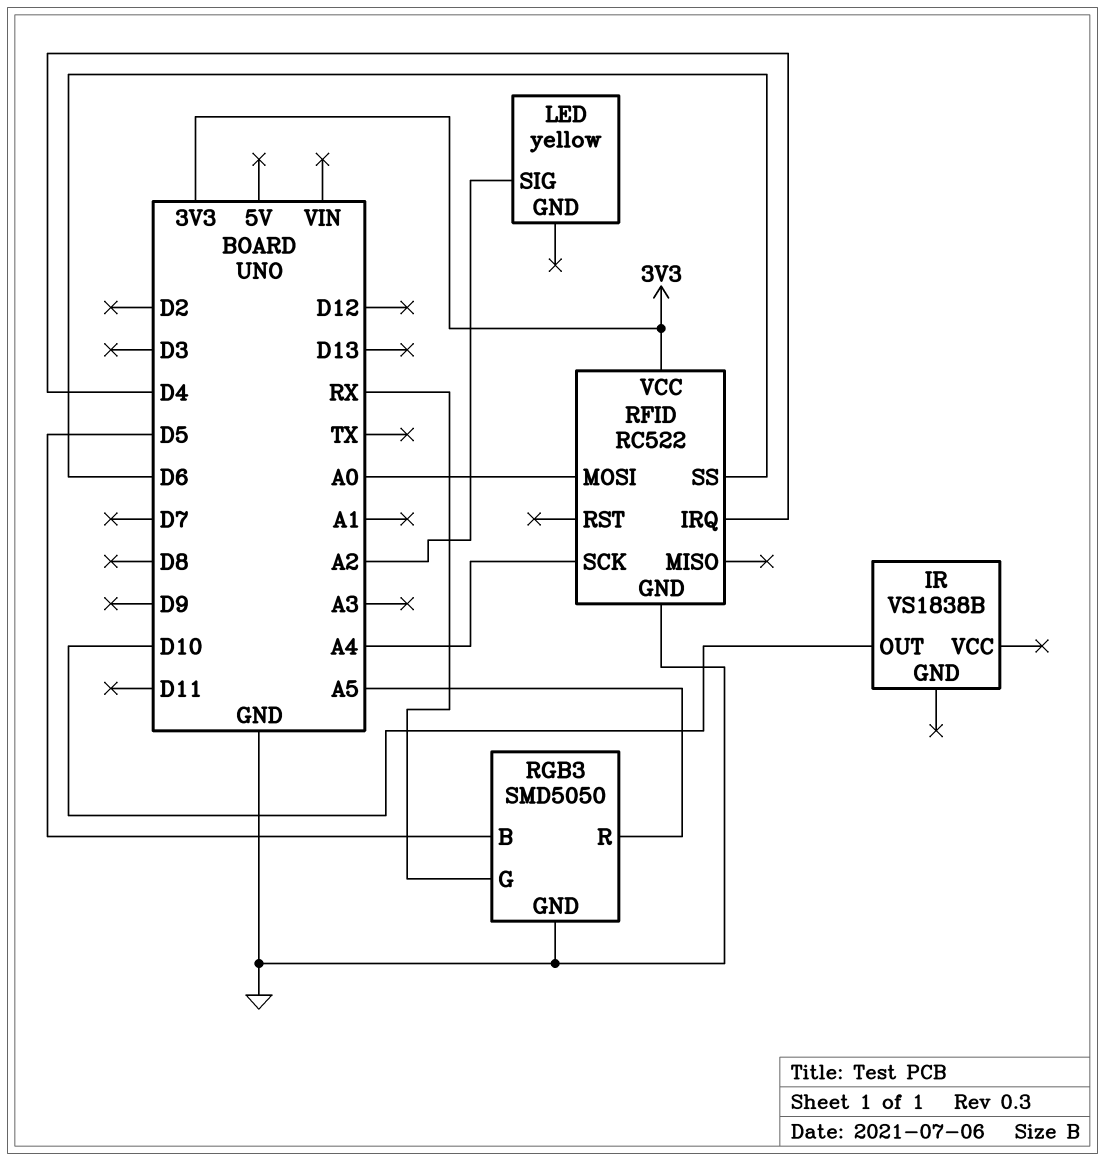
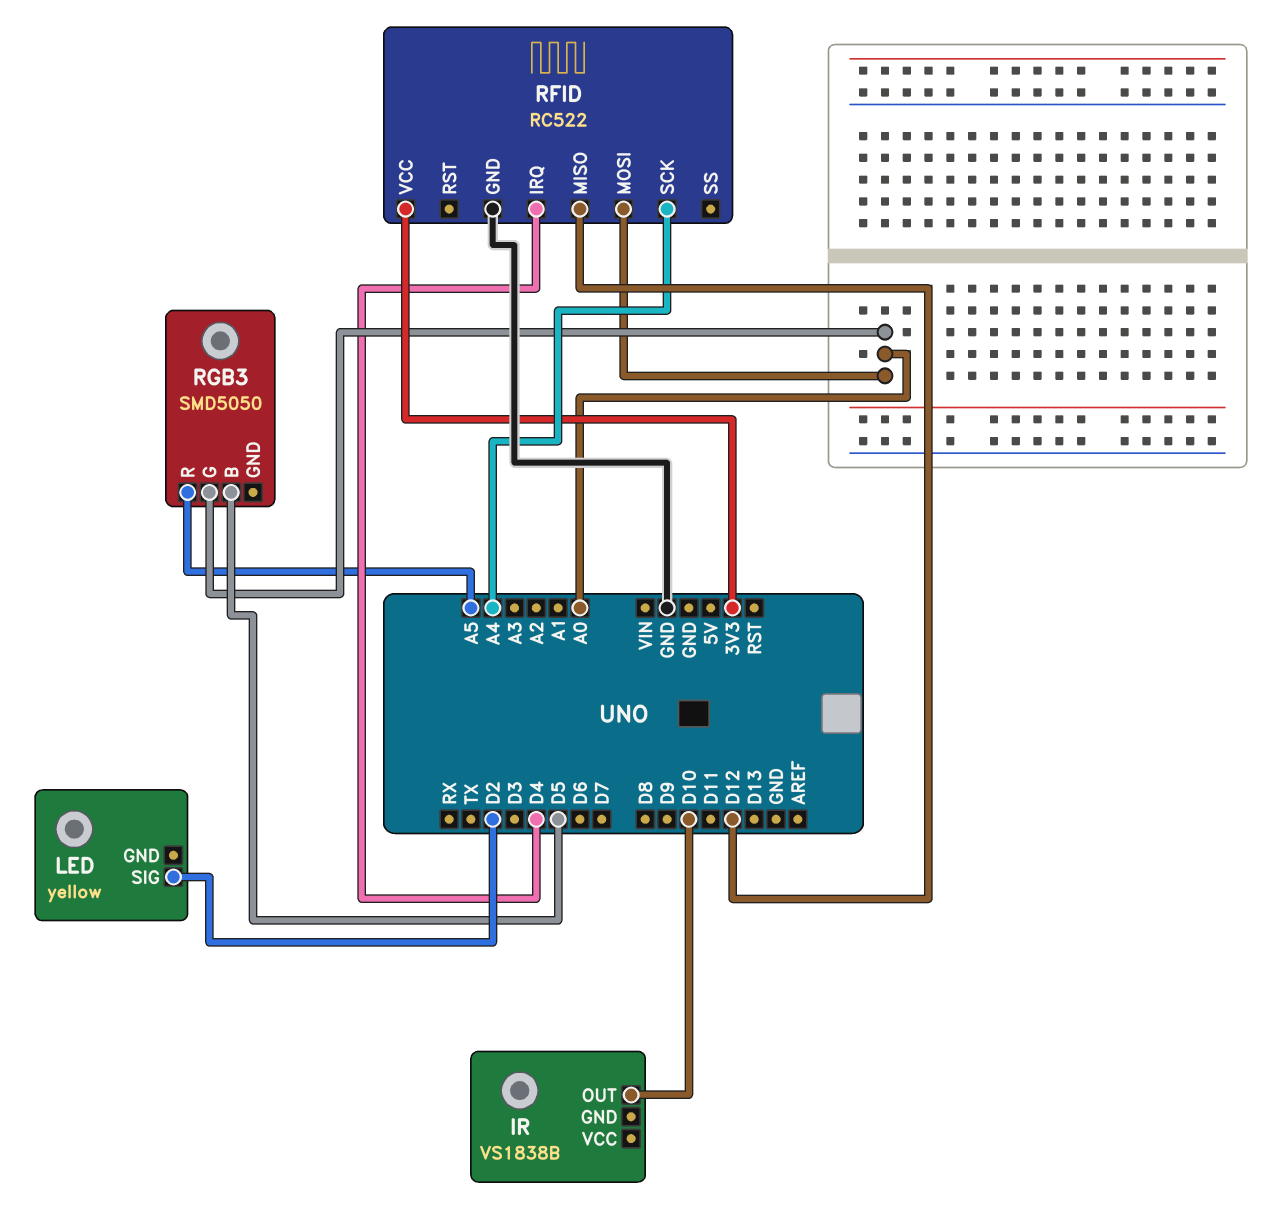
LED pin SIG: A2 -> D2
RFID pin MISO: none -> D12
RFID pin SS: D6 -> none
RGB3 pin G: RX -> A0
RGB3 pin GND: GND -> none

